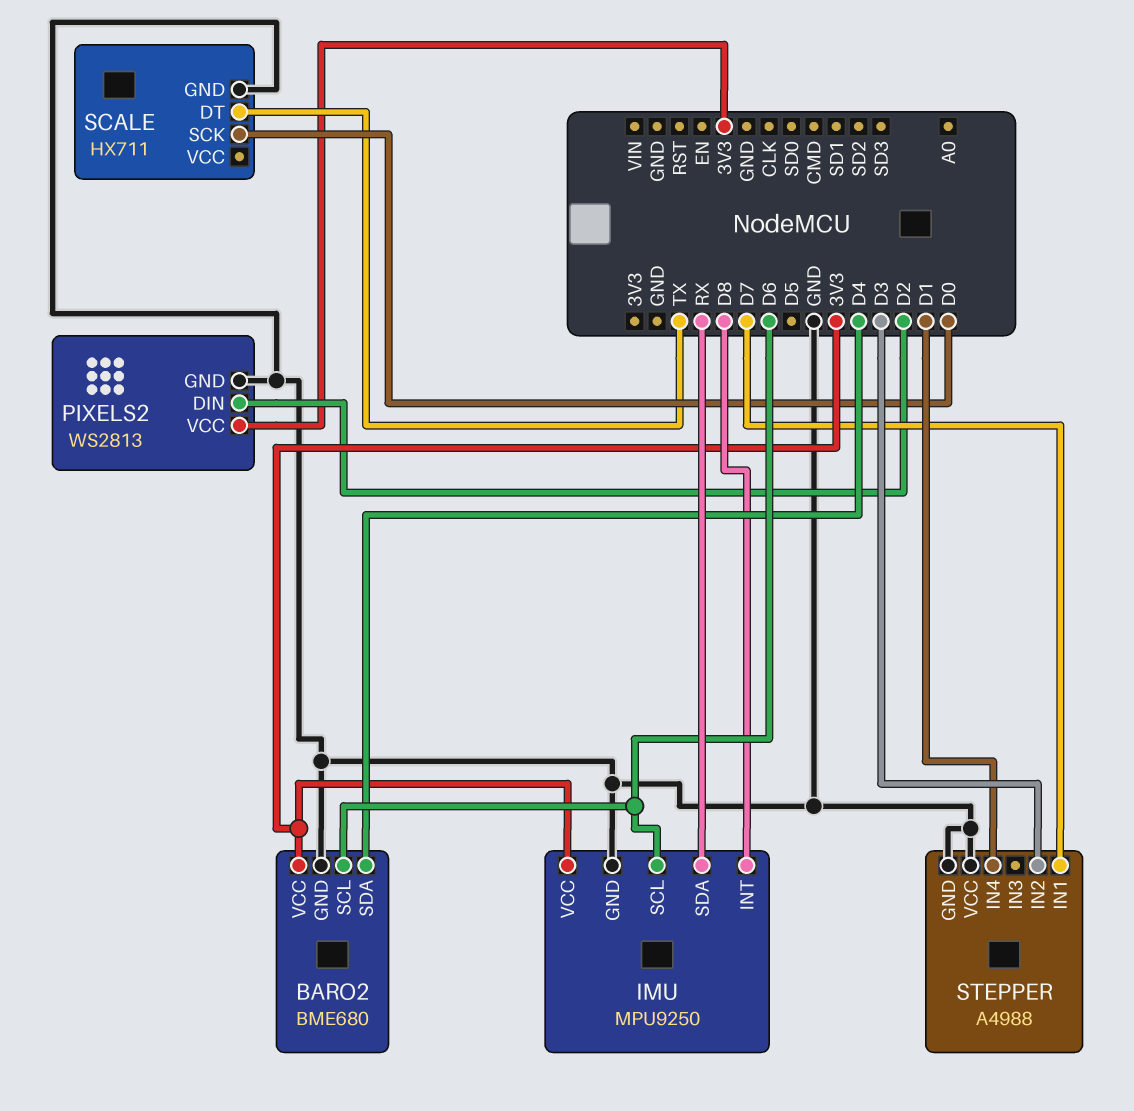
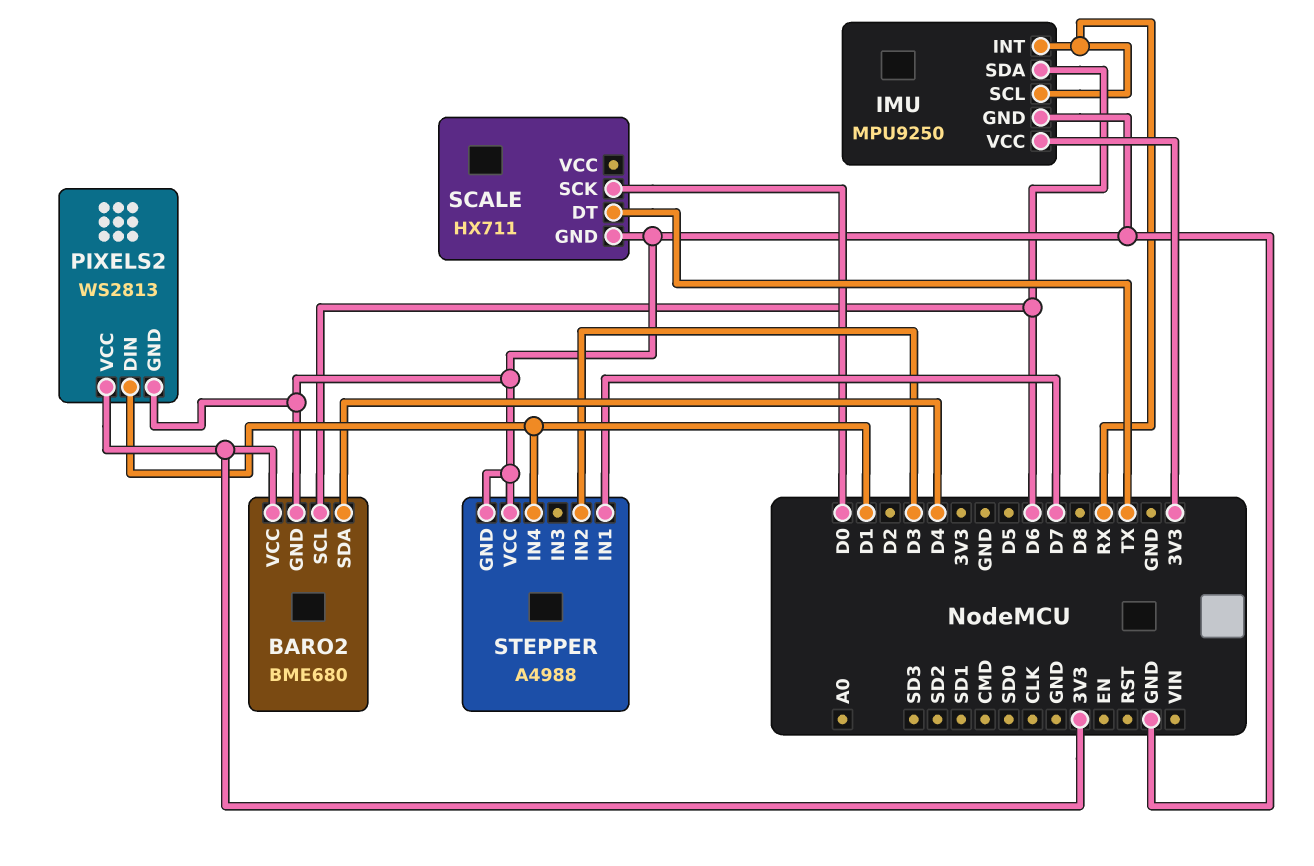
IMU pin INT: D8 -> RX
IMU pin SCL: D6 -> RX
IMU pin SDA: RX -> D6
PIXELS2 pin DIN: D2 -> D1

